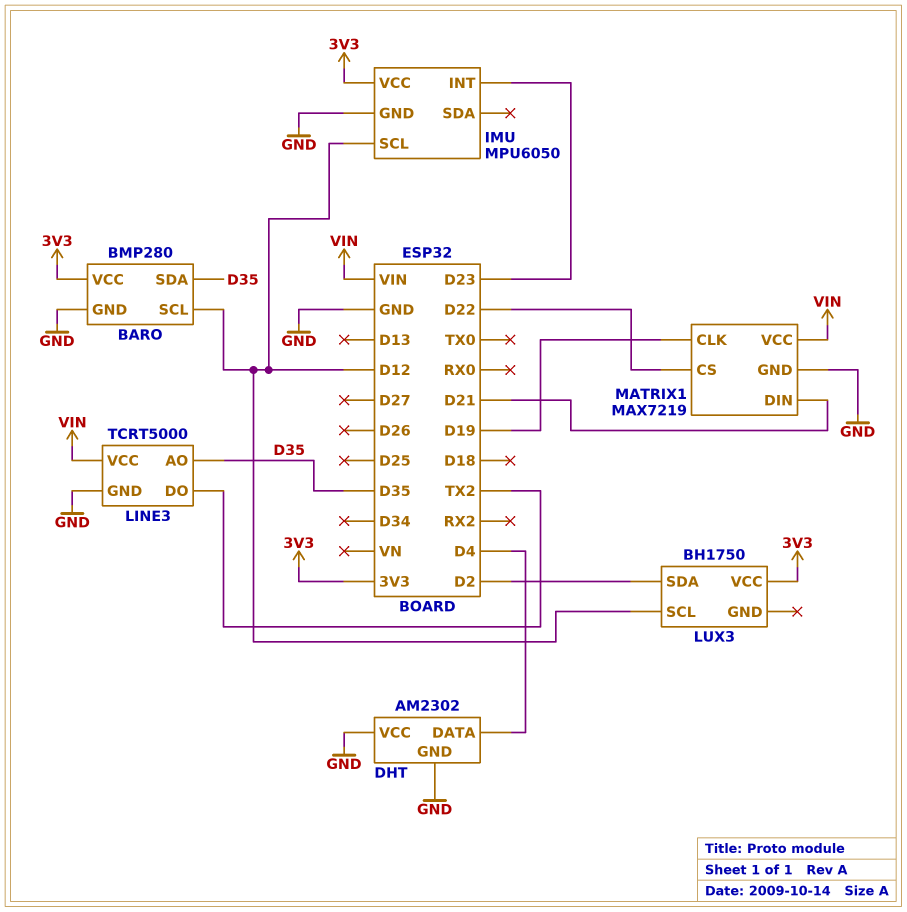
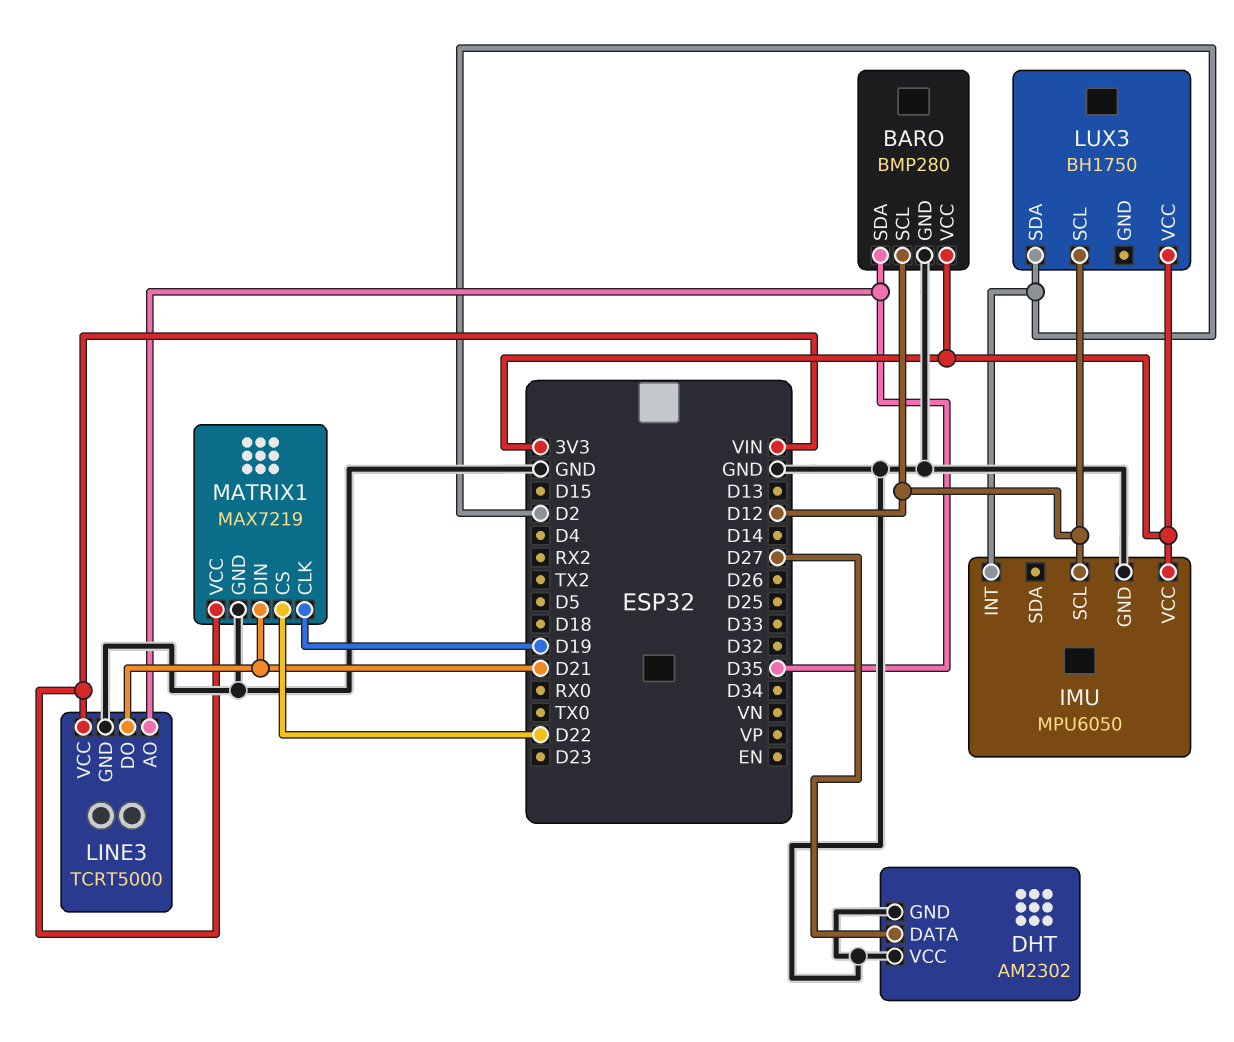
DHT pin DATA: D4 -> D27
IMU pin INT: D23 -> D2
LINE3 pin DO: TX2 -> D21

